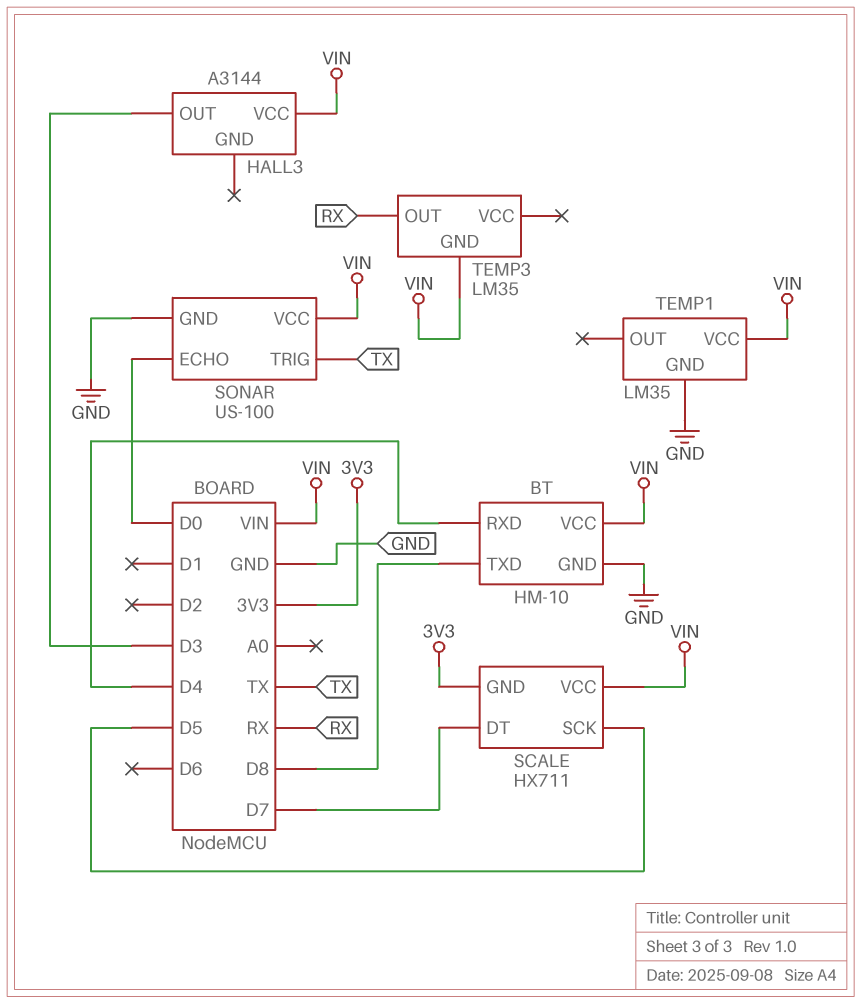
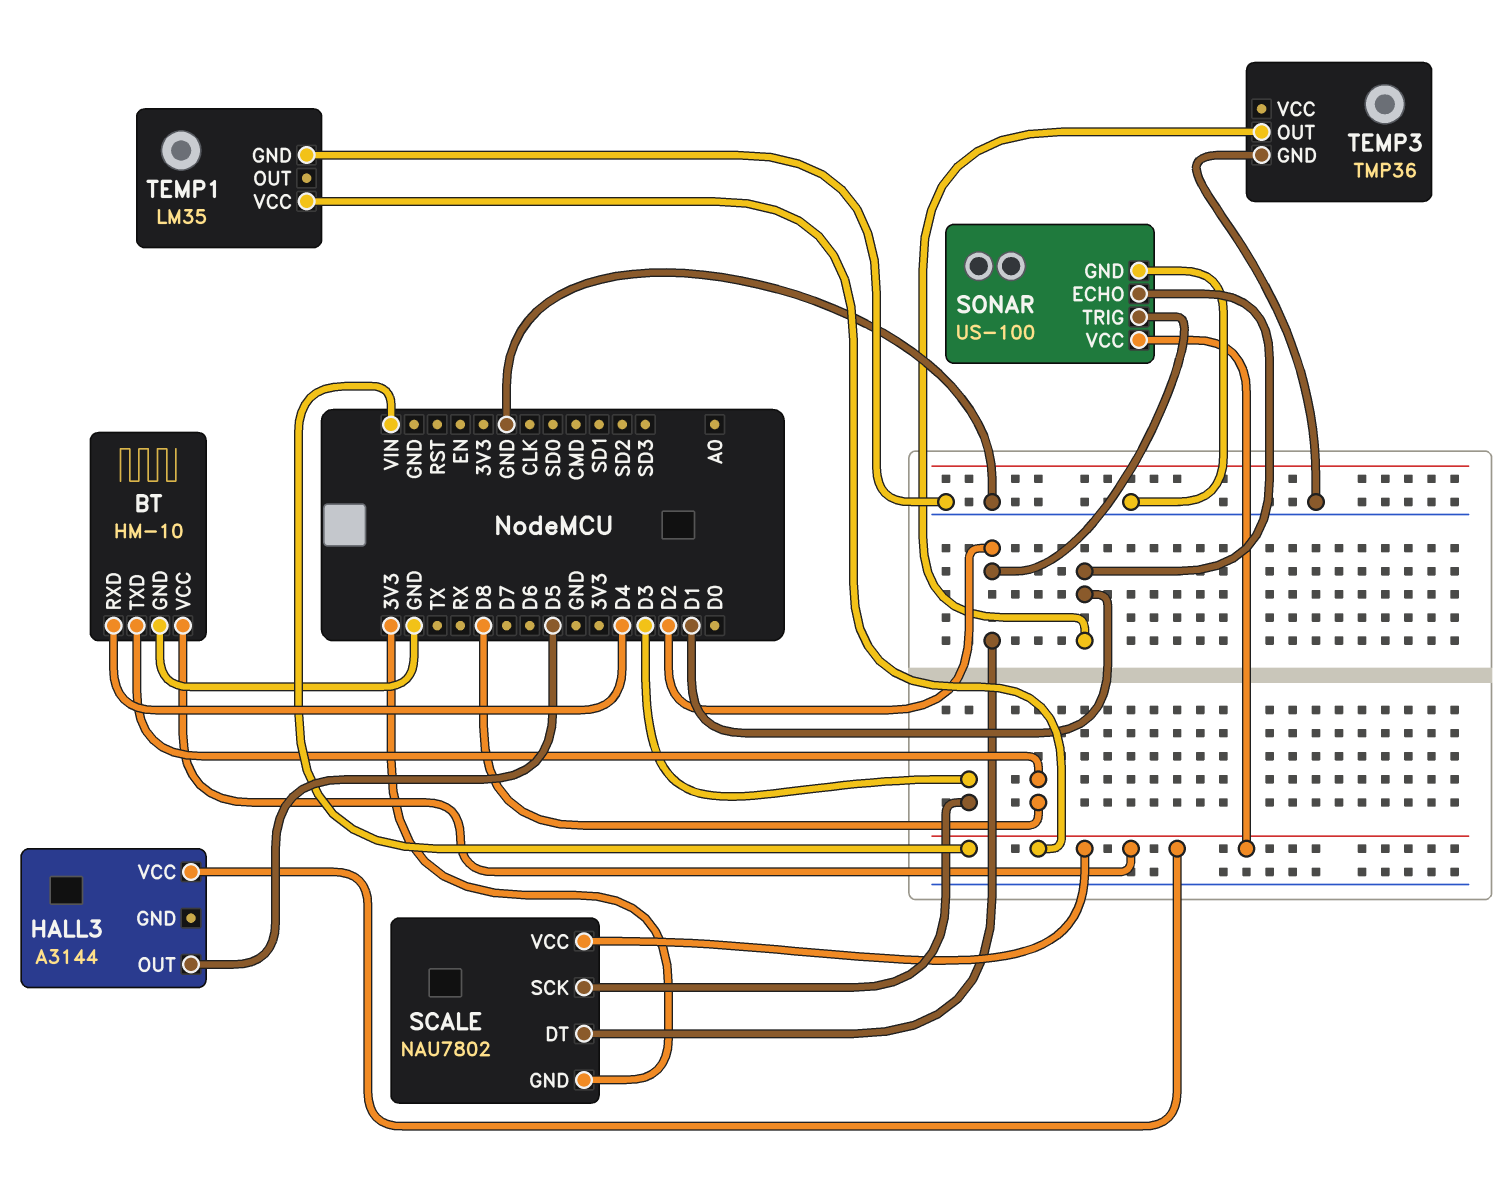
HALL3 pin OUT: D3 -> D5
SCALE: HX711 -> NAU7802
SCALE pin DT: D7 -> D2
SCALE pin SCK: D5 -> D3
SONAR pin ECHO: D0 -> D1
SONAR pin TRIG: TX -> D2
TEMP3: LM35 -> TMP36
TEMP3 pin GND: VIN -> GND
TEMP3 pin OUT: RX -> D1

